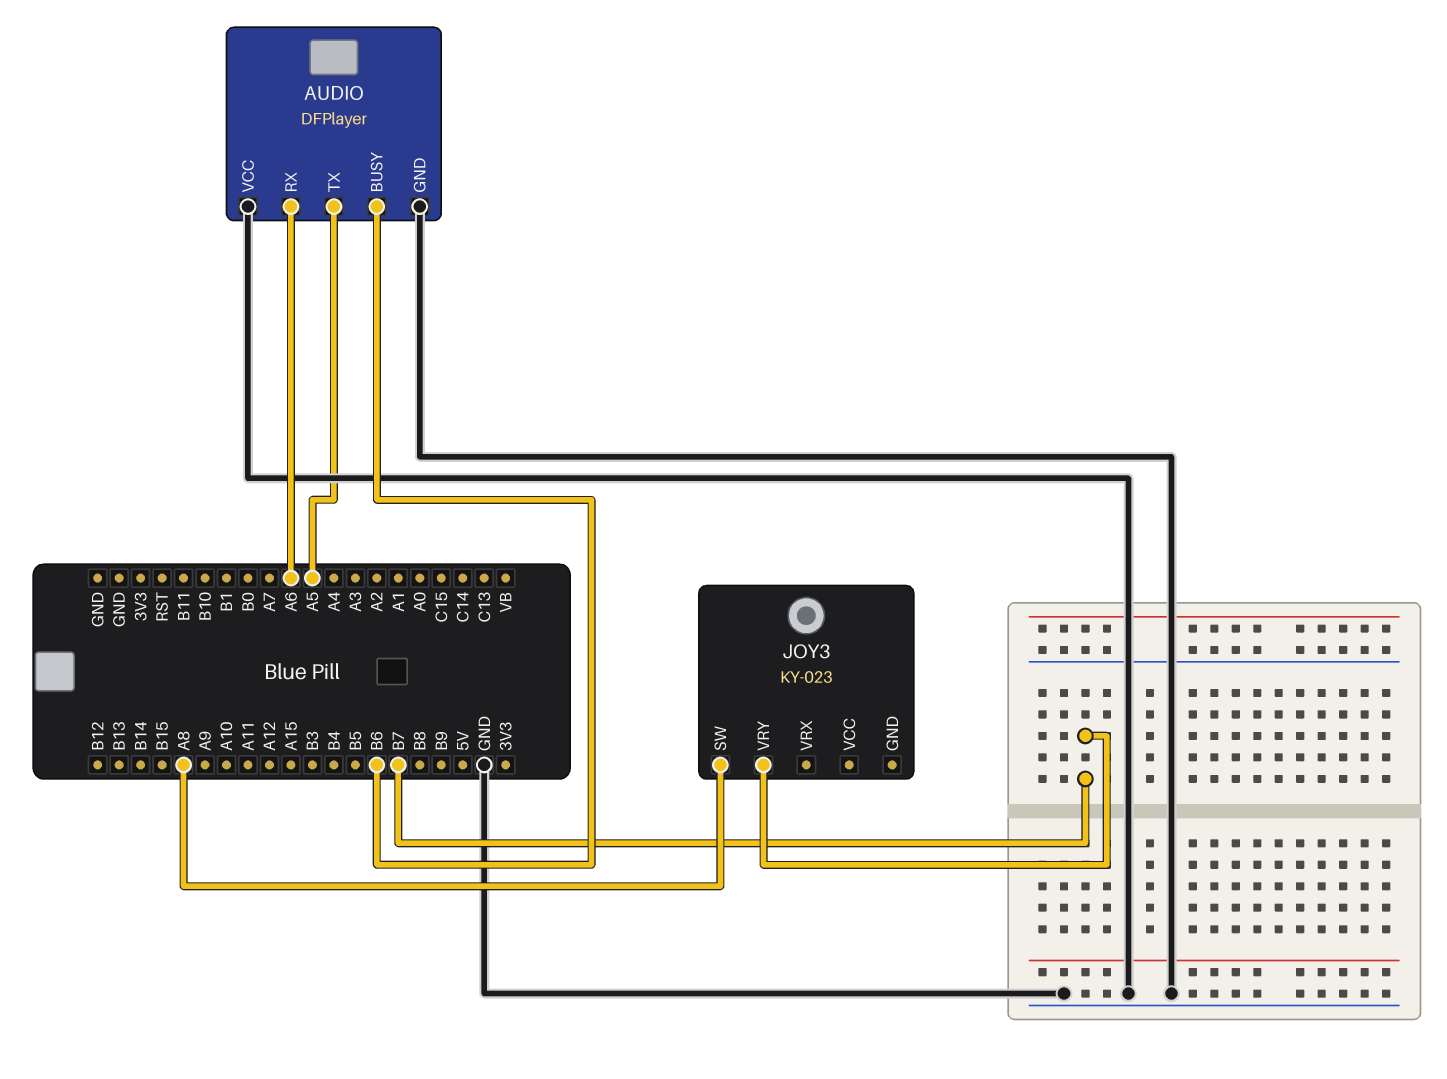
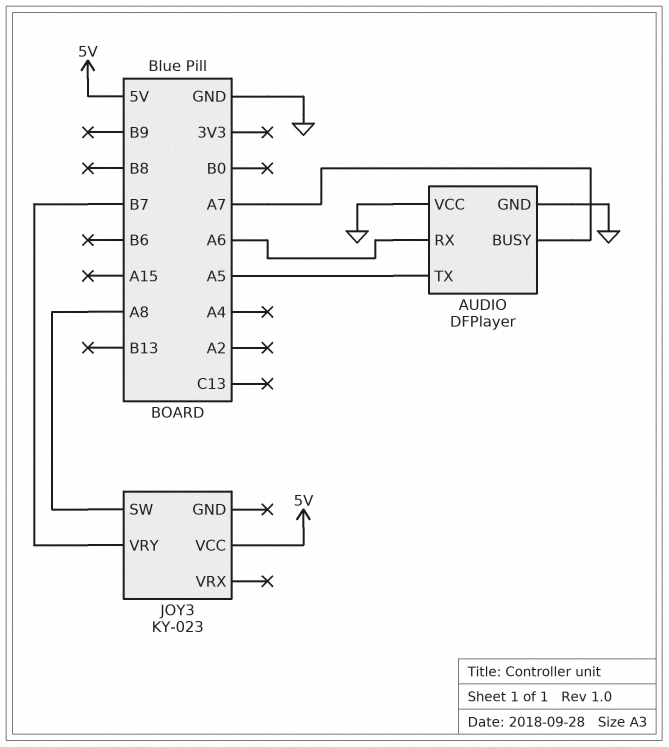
AUDIO pin BUSY: B6 -> A7
JOY3 pin VCC: none -> 5V

